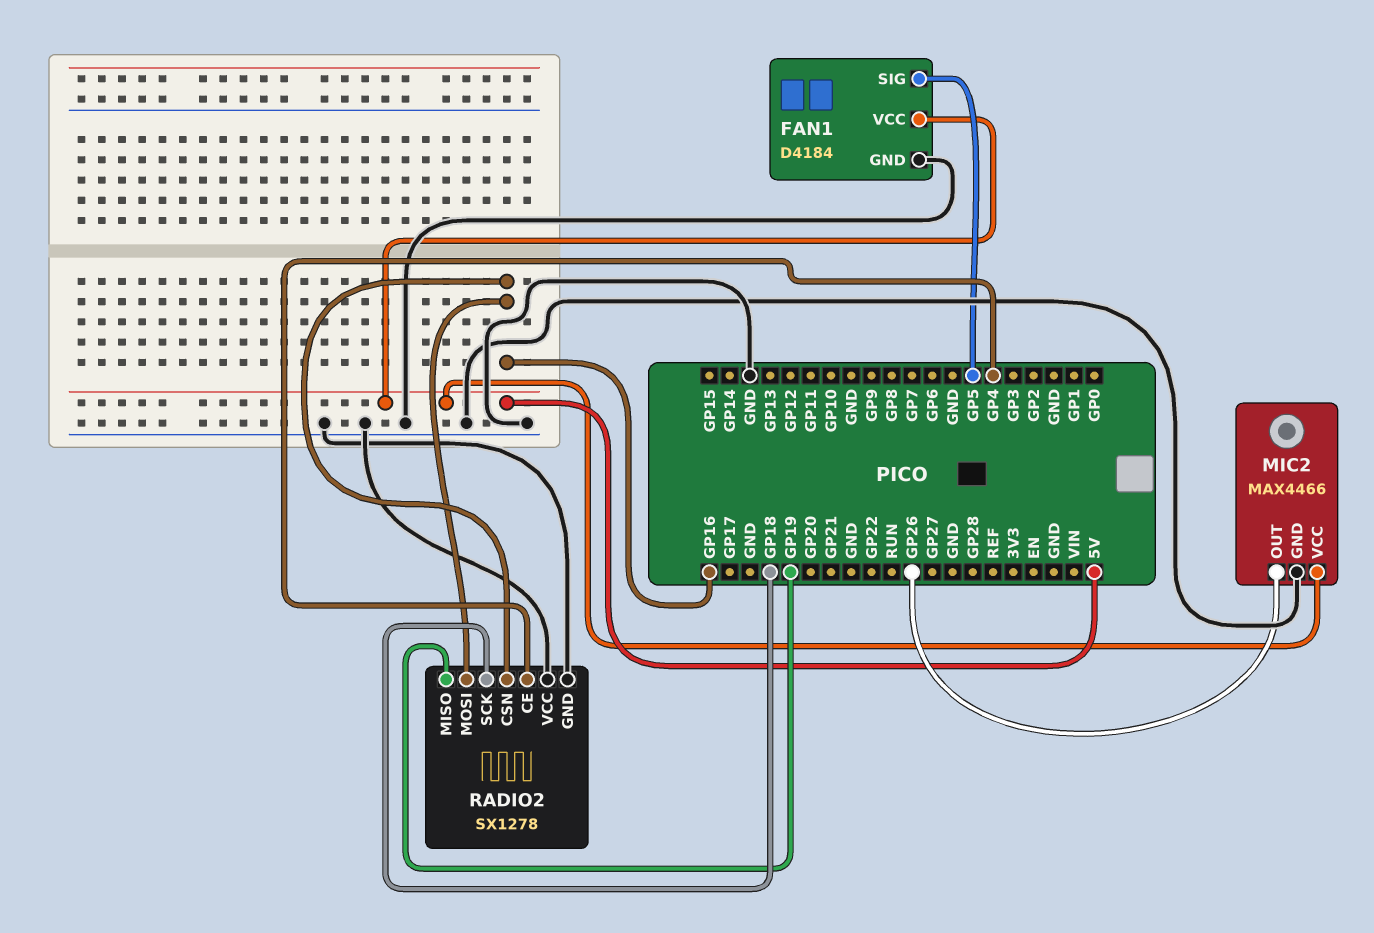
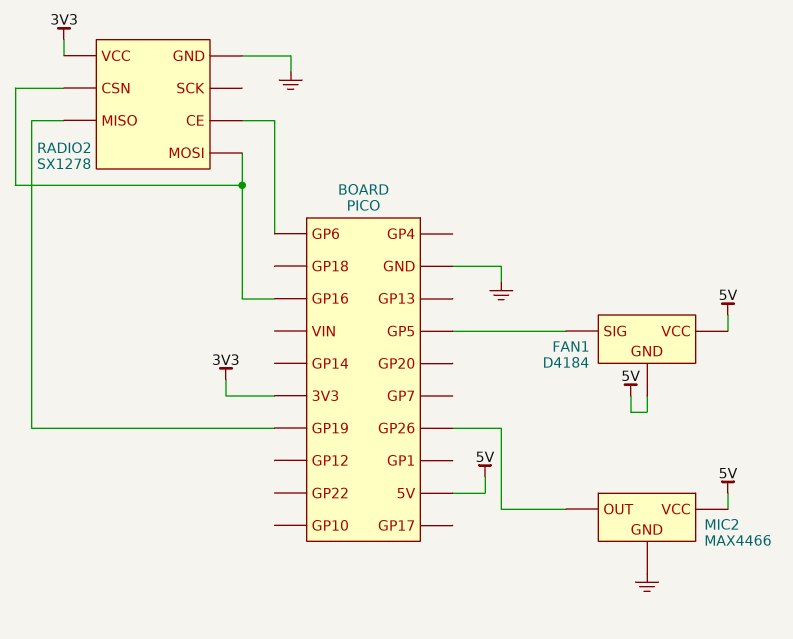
FAN1 pin GND: GND -> 5V
RADIO2 pin CE: GP4 -> GP6
RADIO2 pin SCK: GP18 -> none
RADIO2 pin VCC: GND -> 3V3

